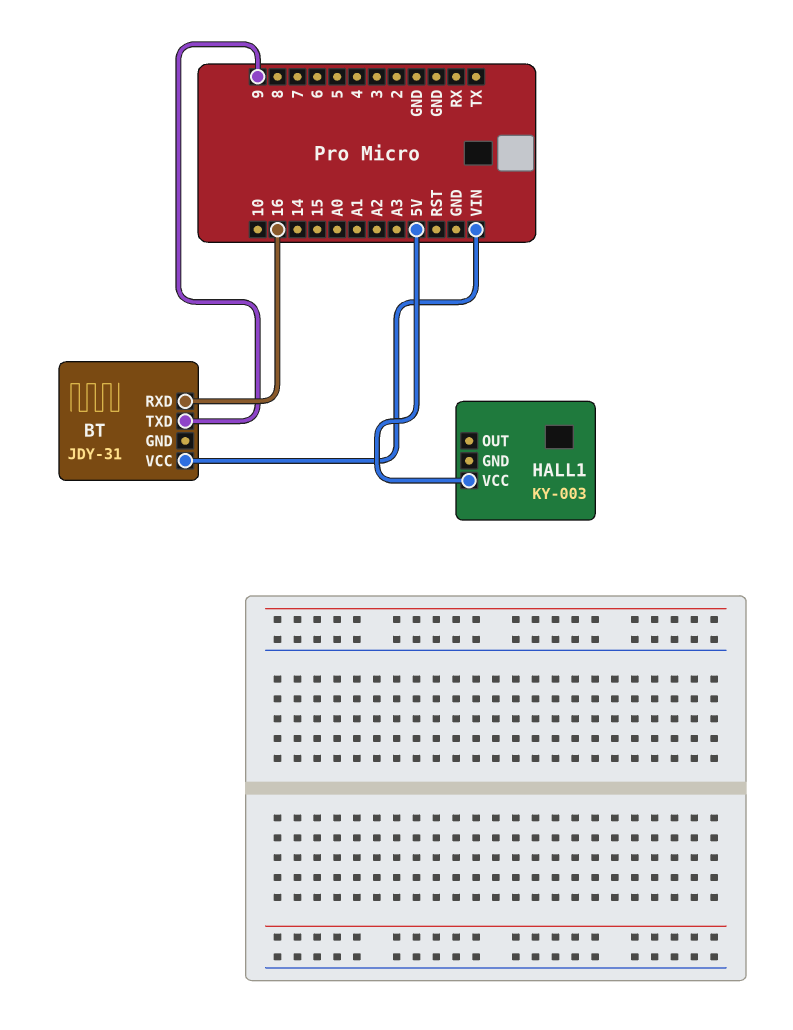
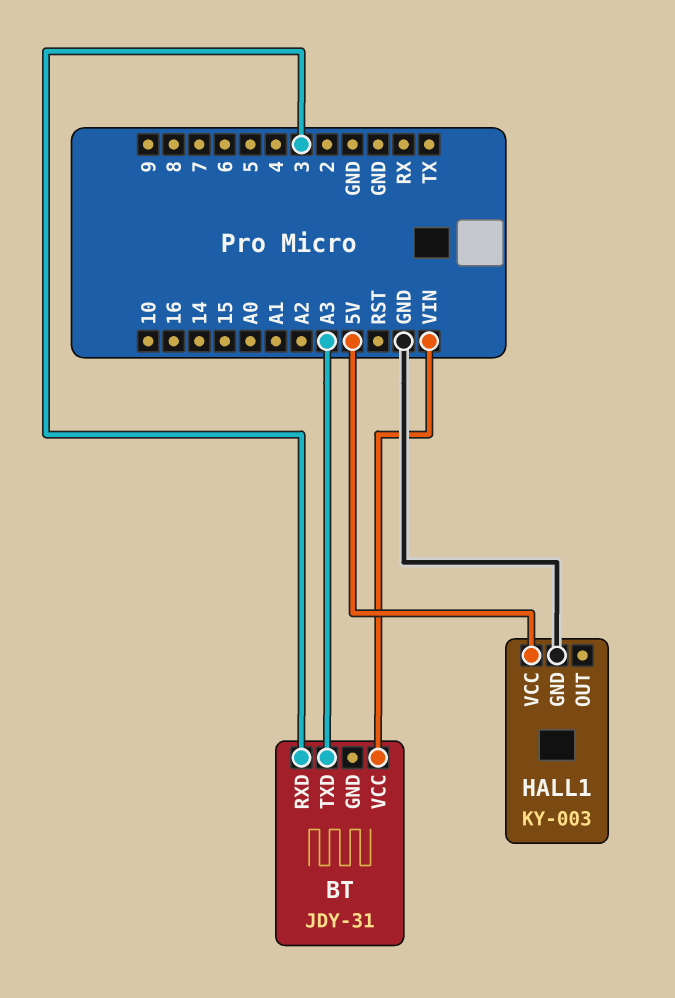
BT pin RXD: 16 -> 3
BT pin TXD: 9 -> A3
HALL1 pin GND: none -> GND

